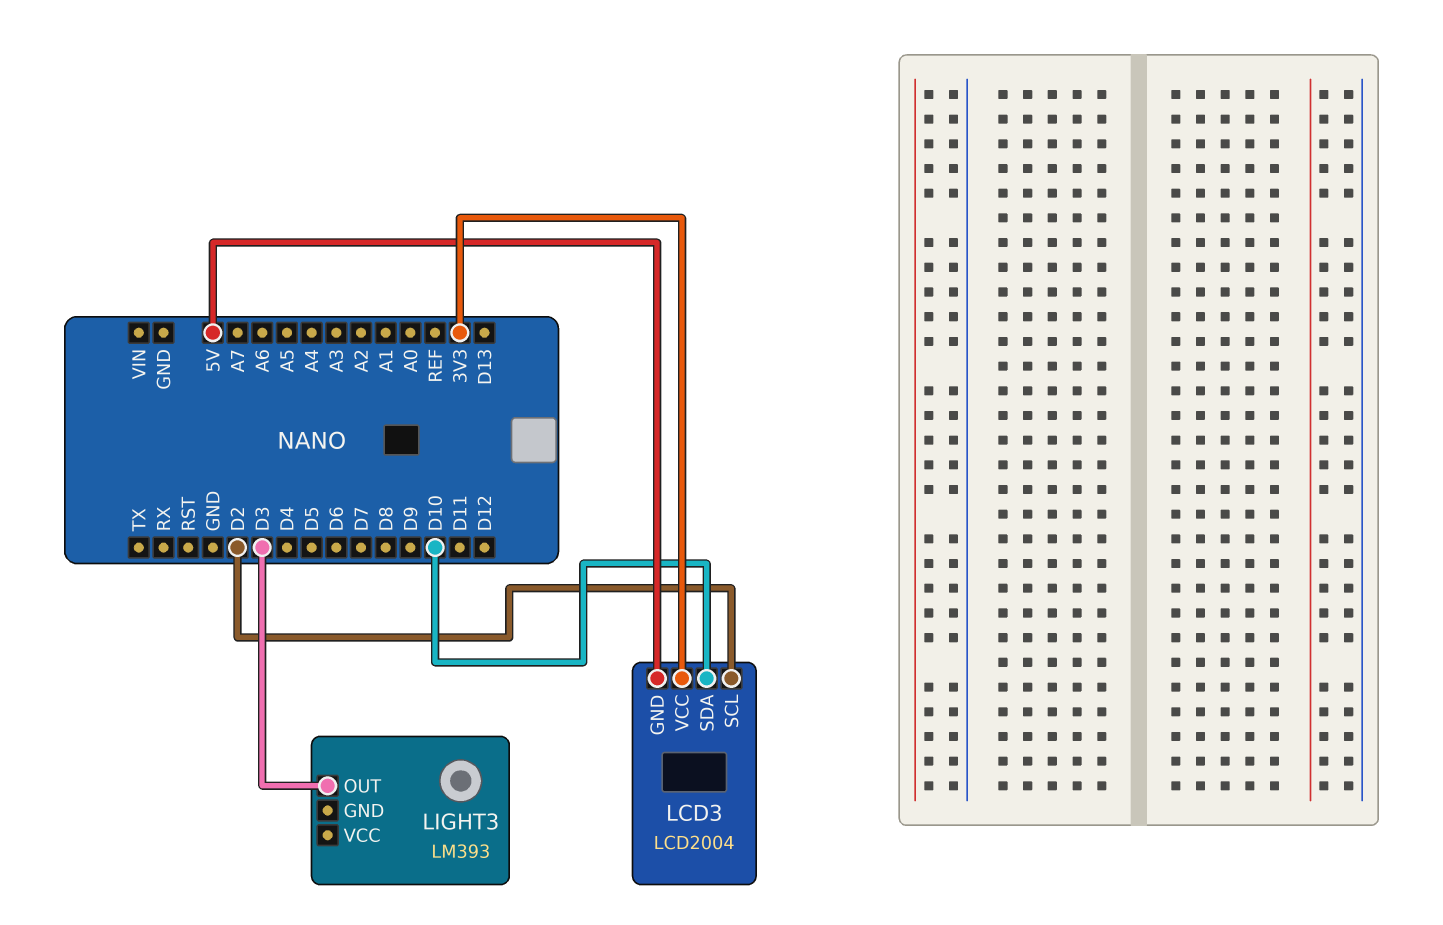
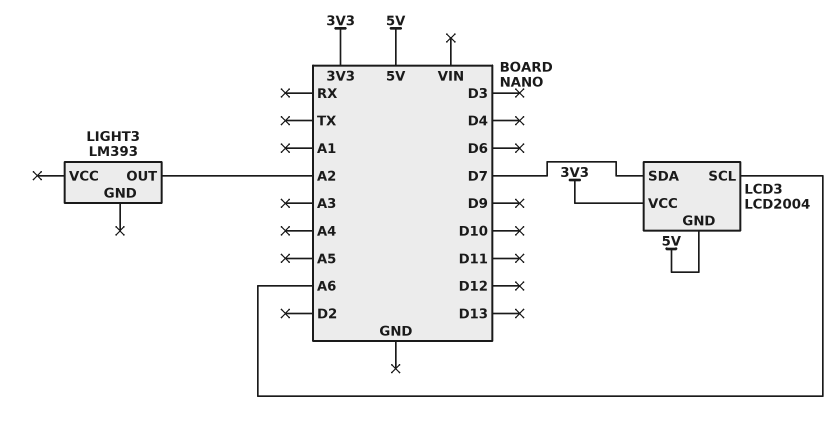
LCD3 pin SCL: D2 -> A6
LCD3 pin SDA: D10 -> D7
LIGHT3 pin OUT: D3 -> A2

